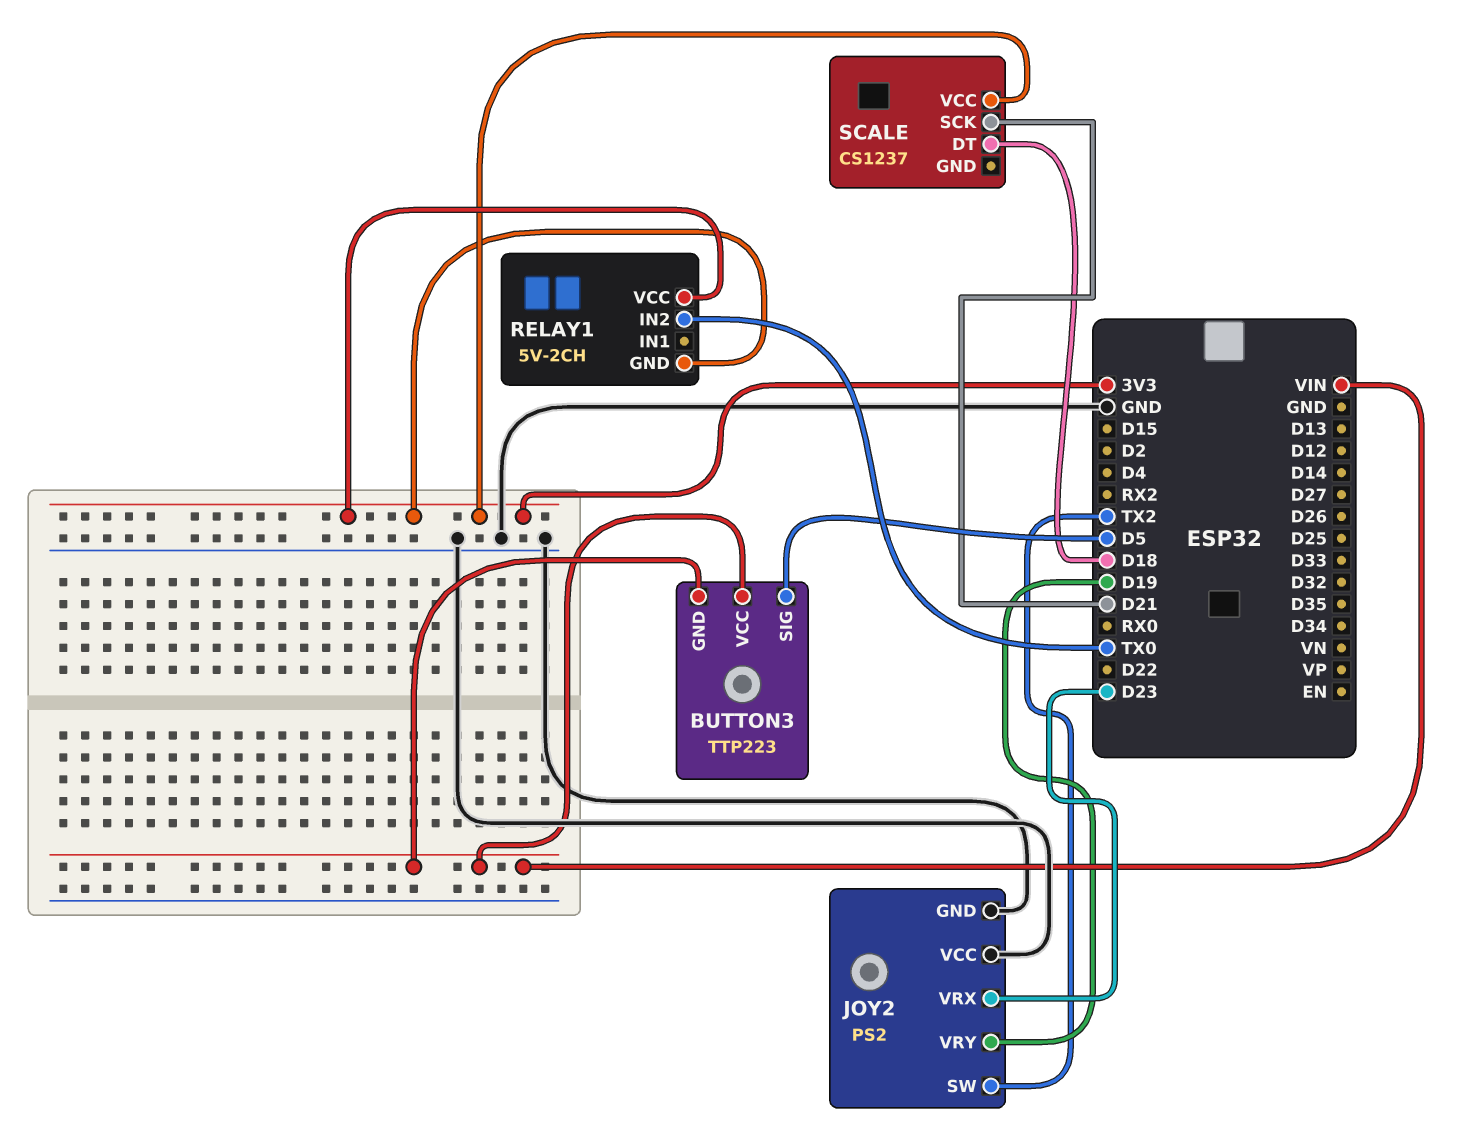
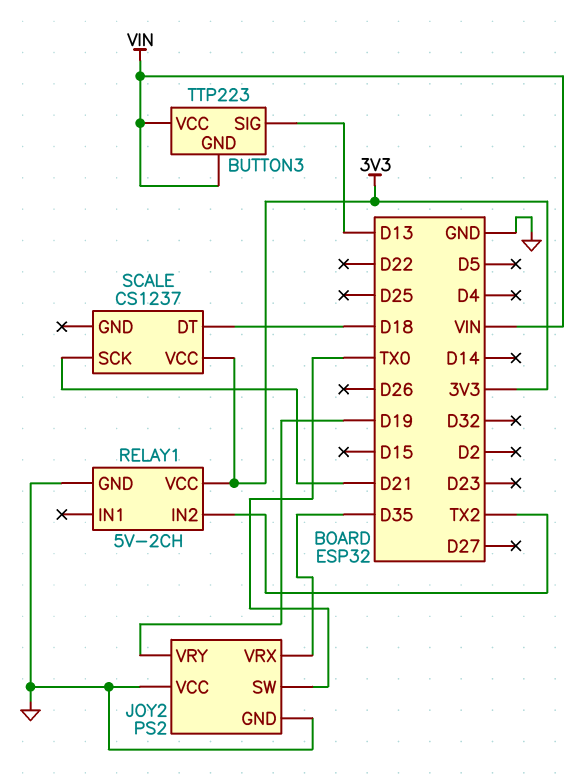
BUTTON3 pin SIG: D5 -> D13
JOY2 pin SW: TX2 -> TX0
JOY2 pin VRX: D23 -> D35
RELAY1 pin GND: 3V3 -> GND
RELAY1 pin IN2: TX0 -> TX2

